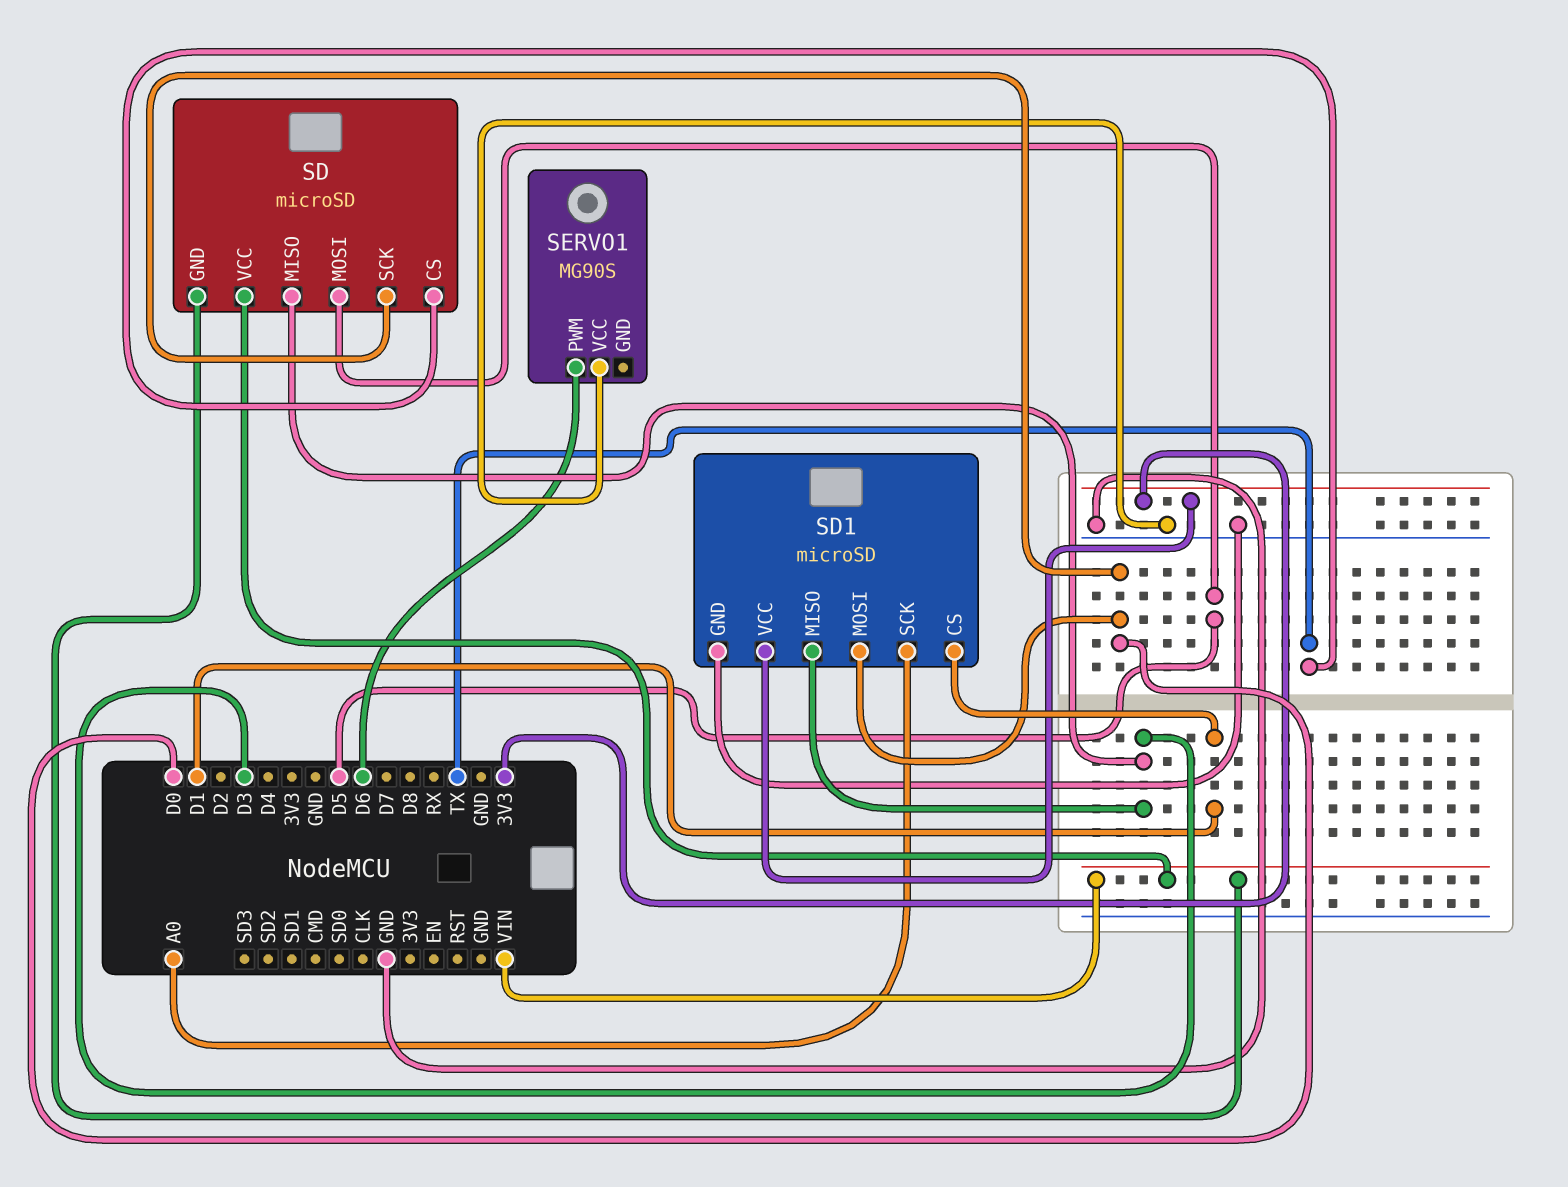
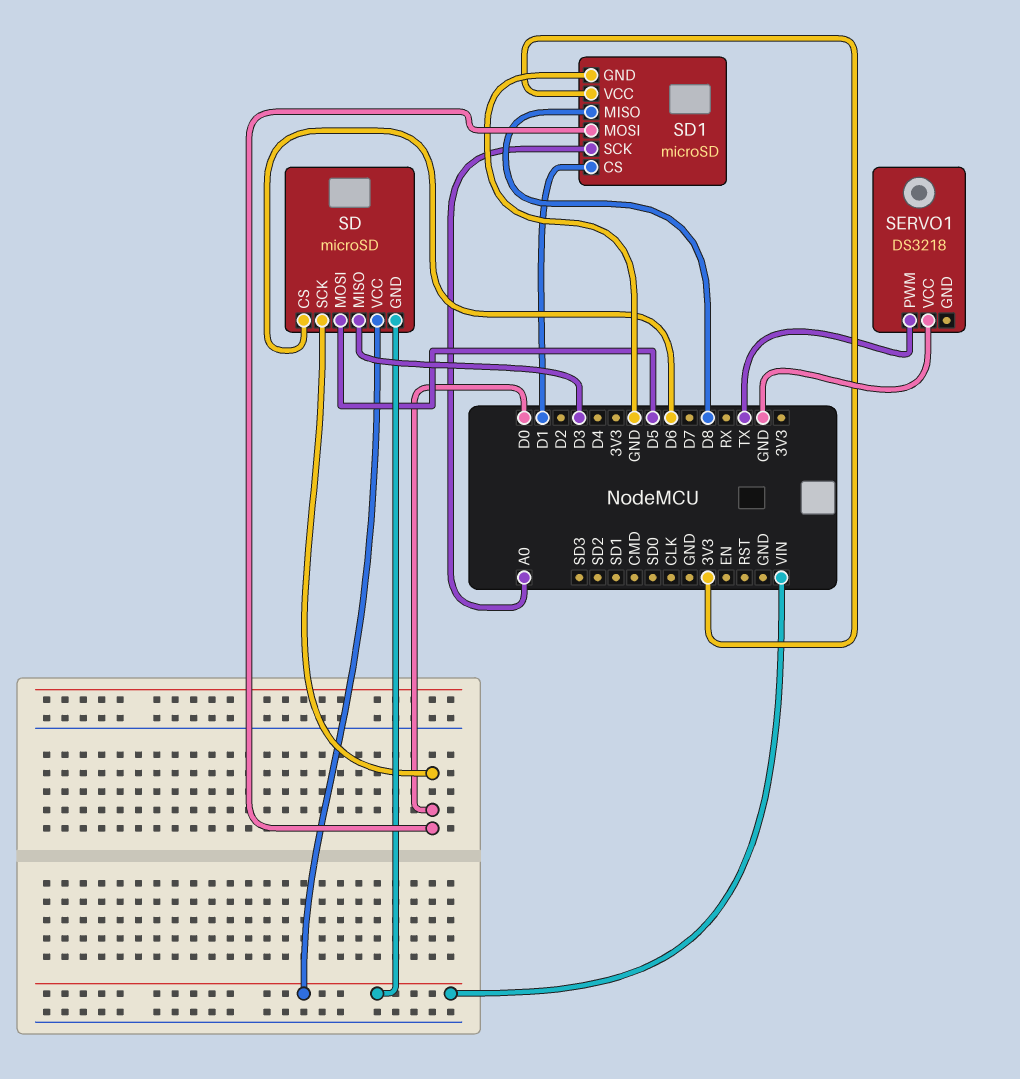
SD pin CS: TX -> D6
SD1 pin MISO: D3 -> D8
SERVO1: MG90S -> DS3218
SERVO1 pin PWM: D6 -> TX

